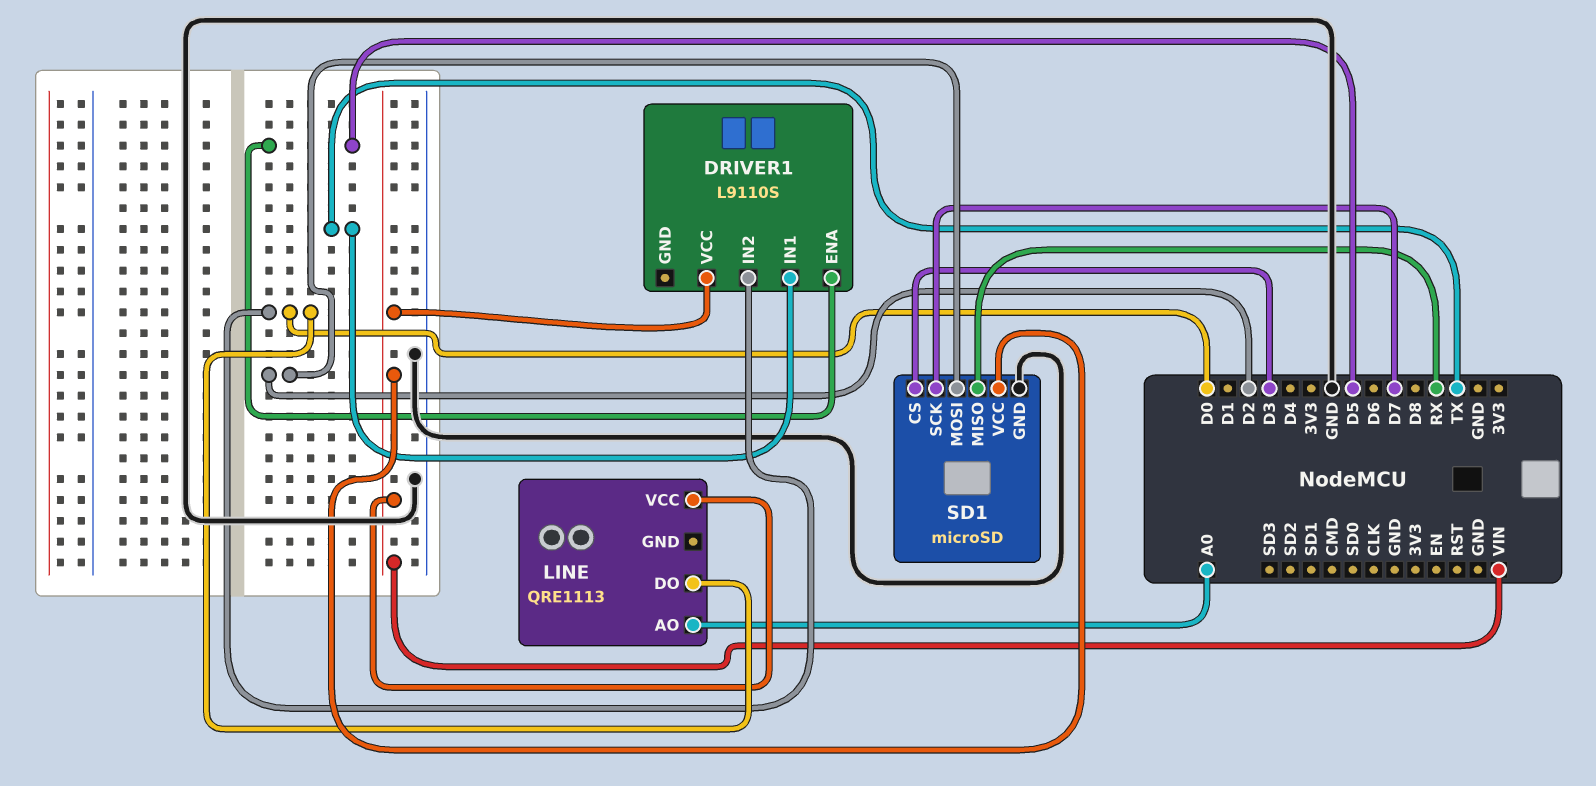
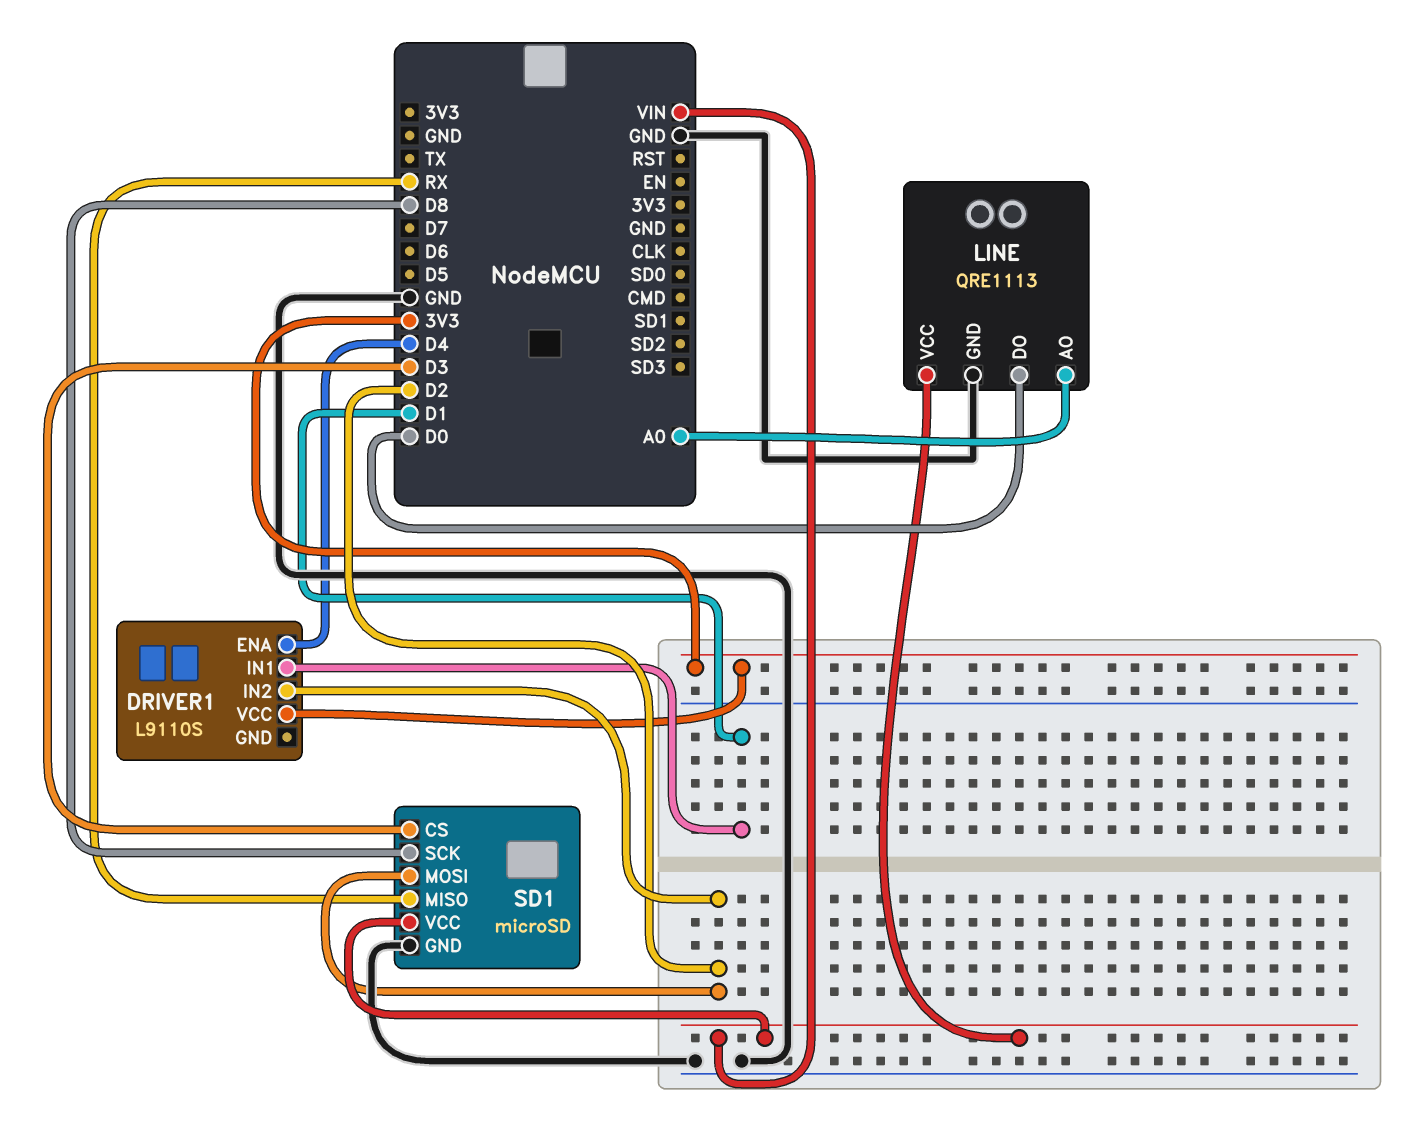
DRIVER1 pin ENA: D5 -> D4
DRIVER1 pin IN1: TX -> D1
DRIVER1 pin IN2: D0 -> D2
DRIVER1 pin VCC: VIN -> 3V3
LINE pin GND: none -> GND
SD1 pin SCK: D7 -> D8

